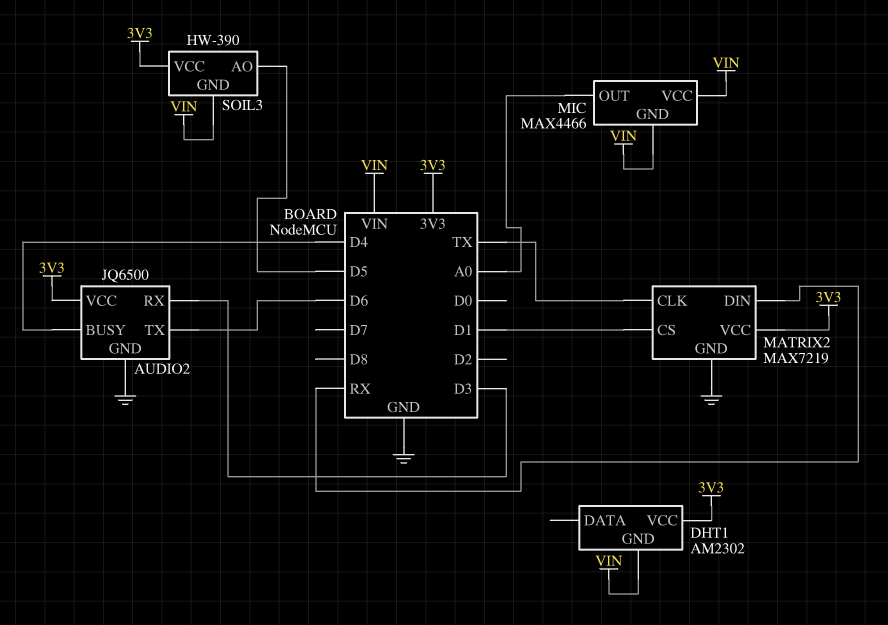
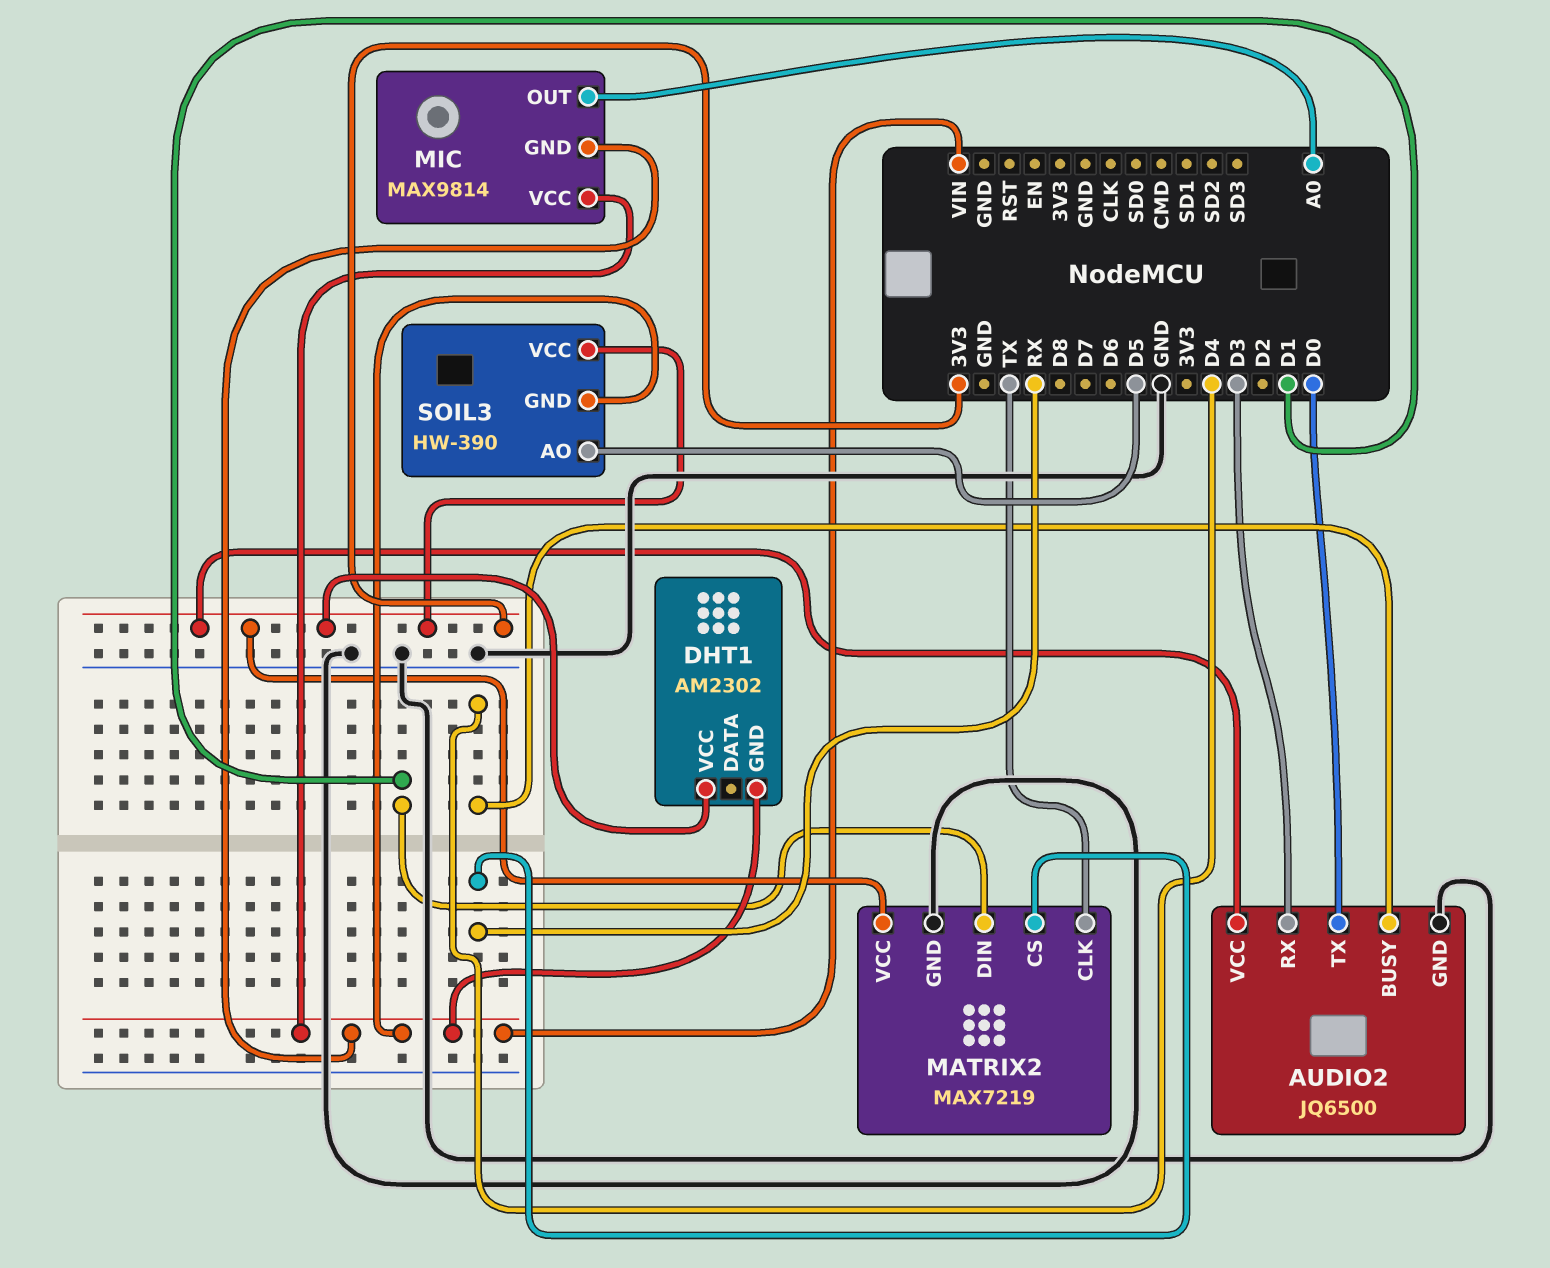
AUDIO2 pin TX: D6 -> D0
MATRIX2 pin CS: D1 -> RX
MATRIX2 pin DIN: RX -> D1
MIC: MAX4466 -> MAX9814

